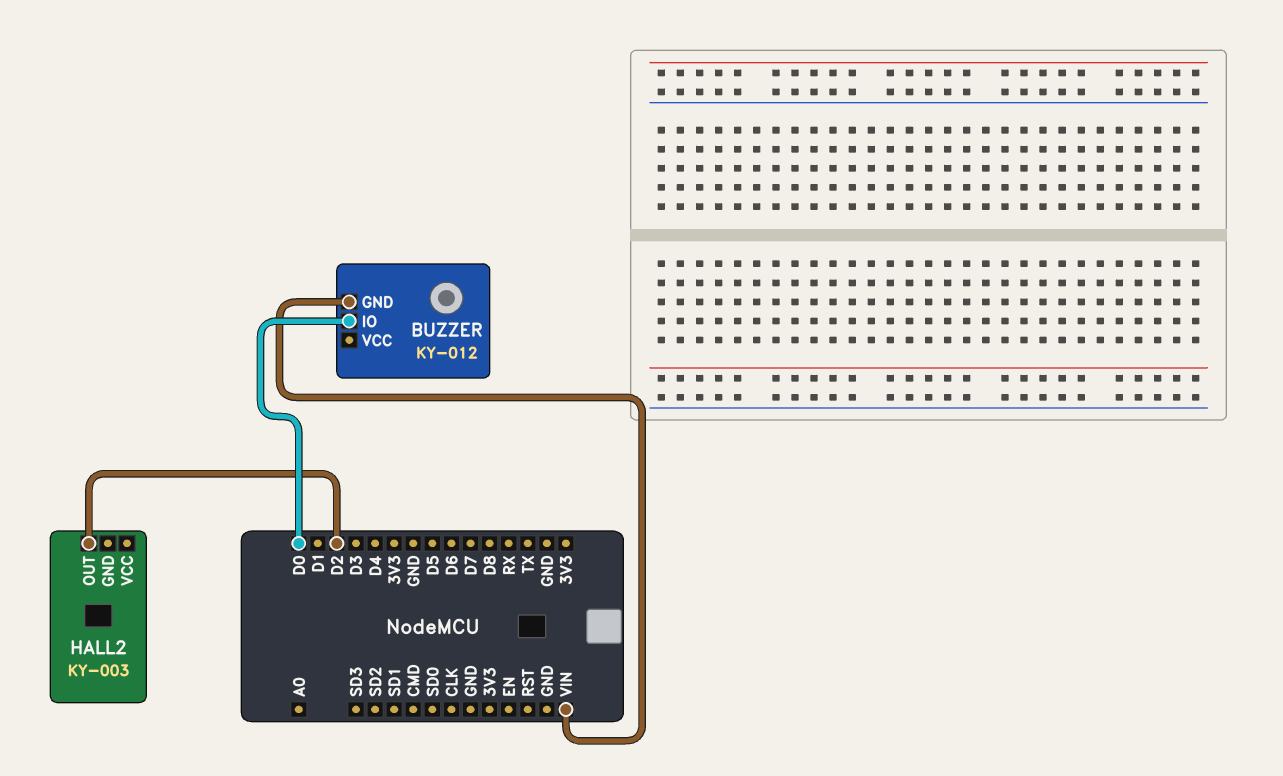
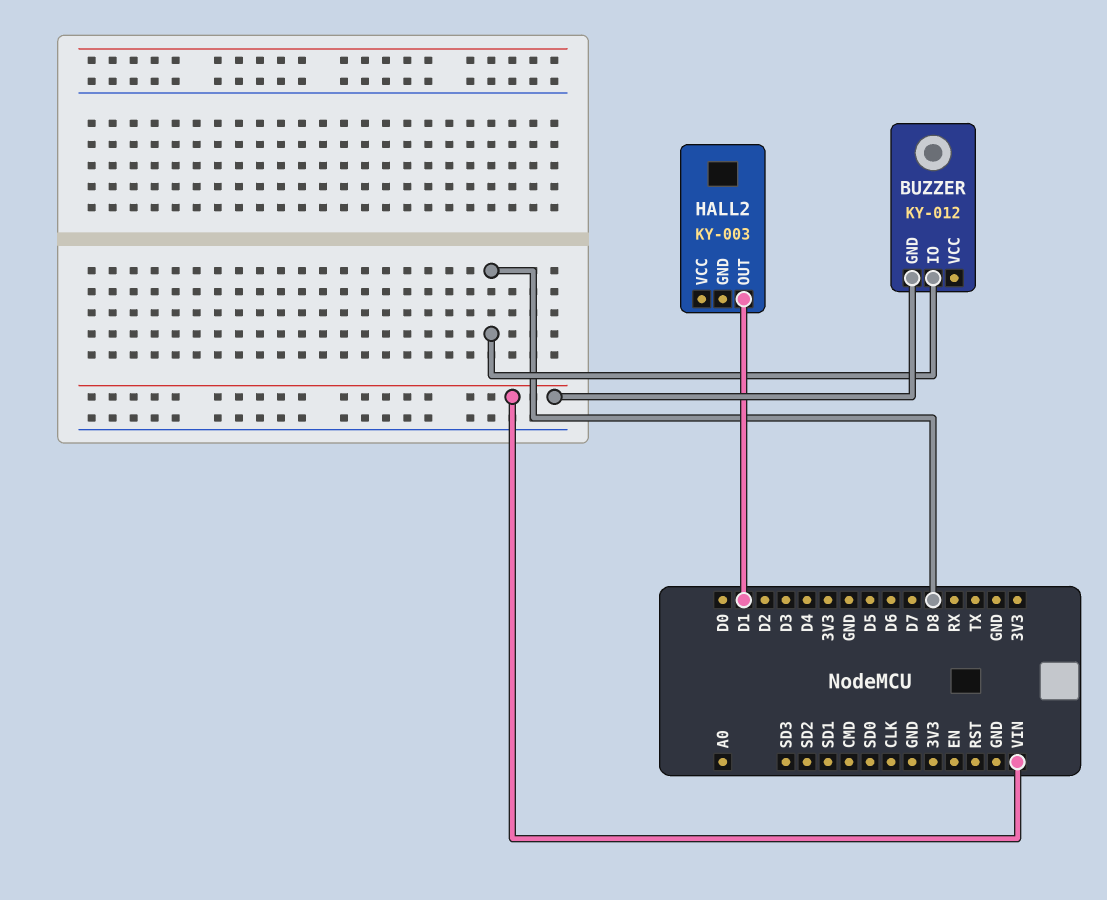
BUZZER pin IO: D0 -> D8
HALL2 pin OUT: D2 -> D1

